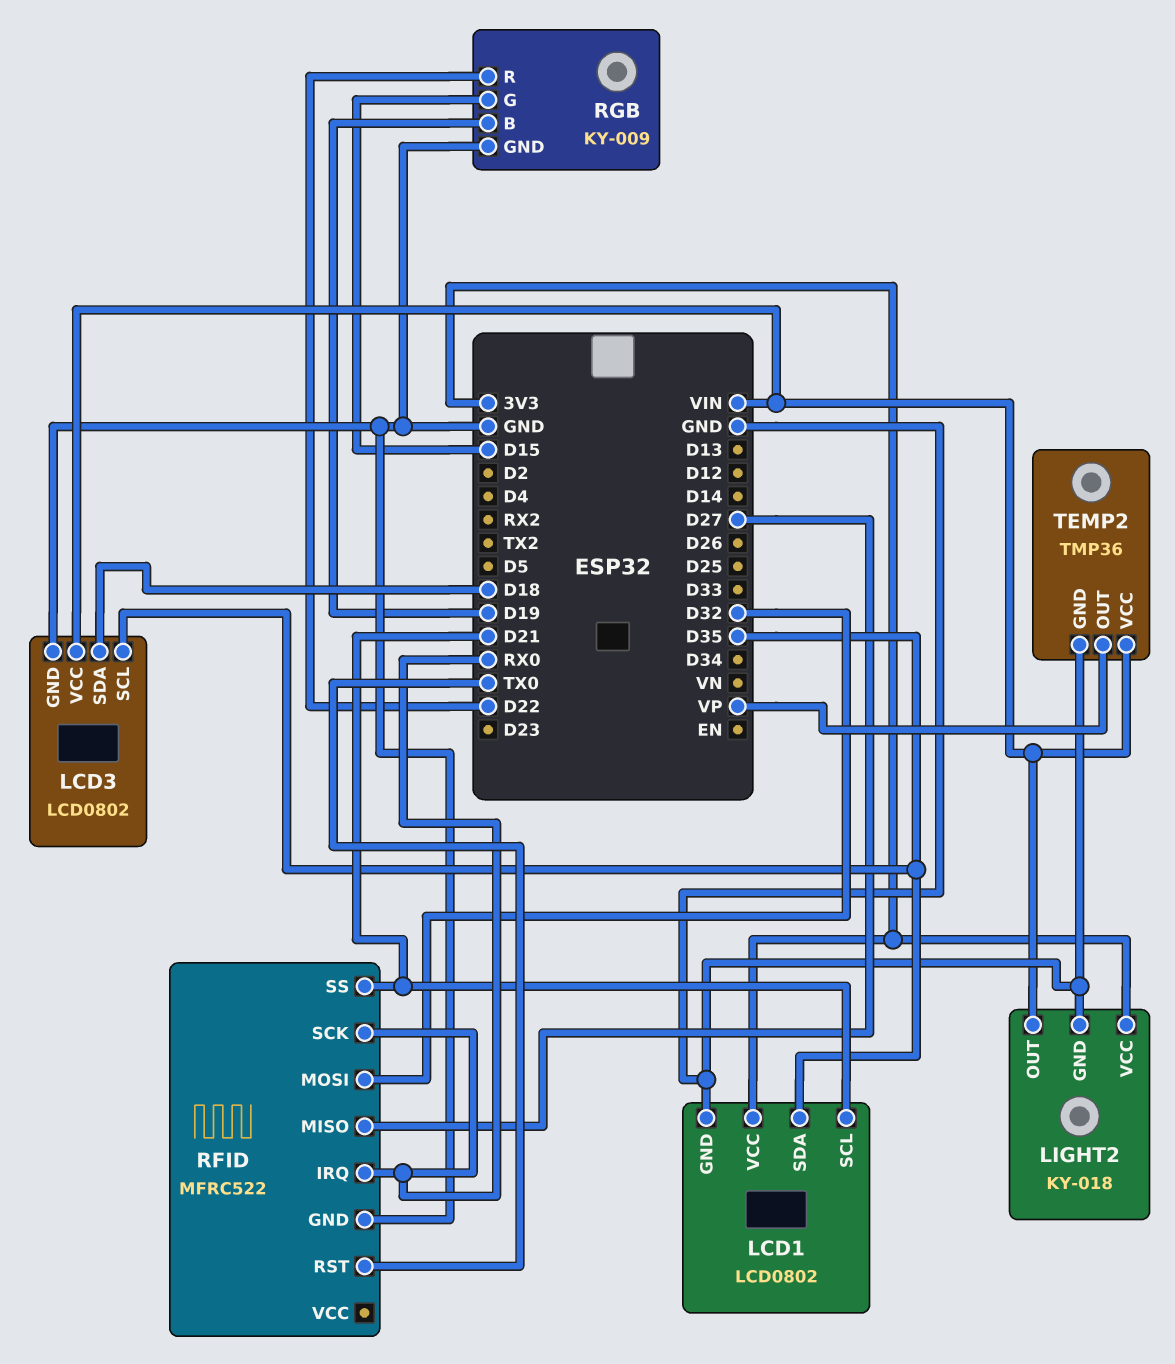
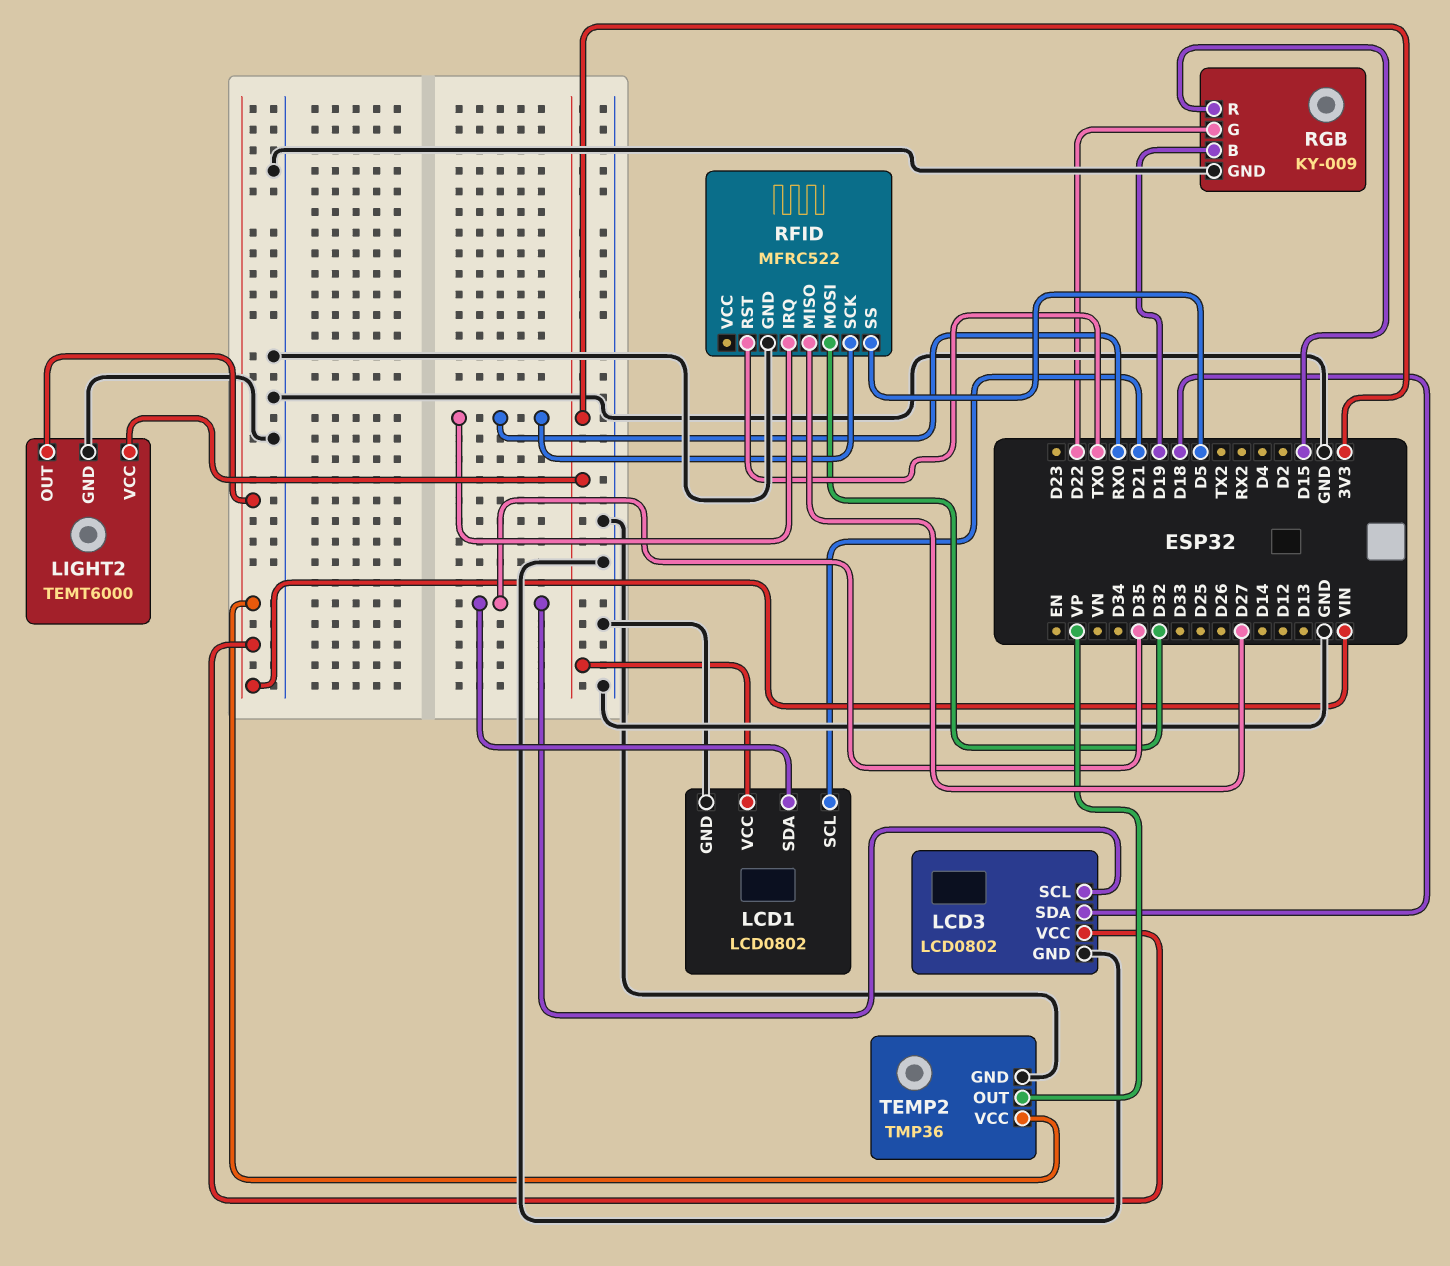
LIGHT2: KY-018 -> TEMT6000
RFID pin SS: D21 -> D5
RGB pin G: D15 -> D22
RGB pin R: D22 -> D15

